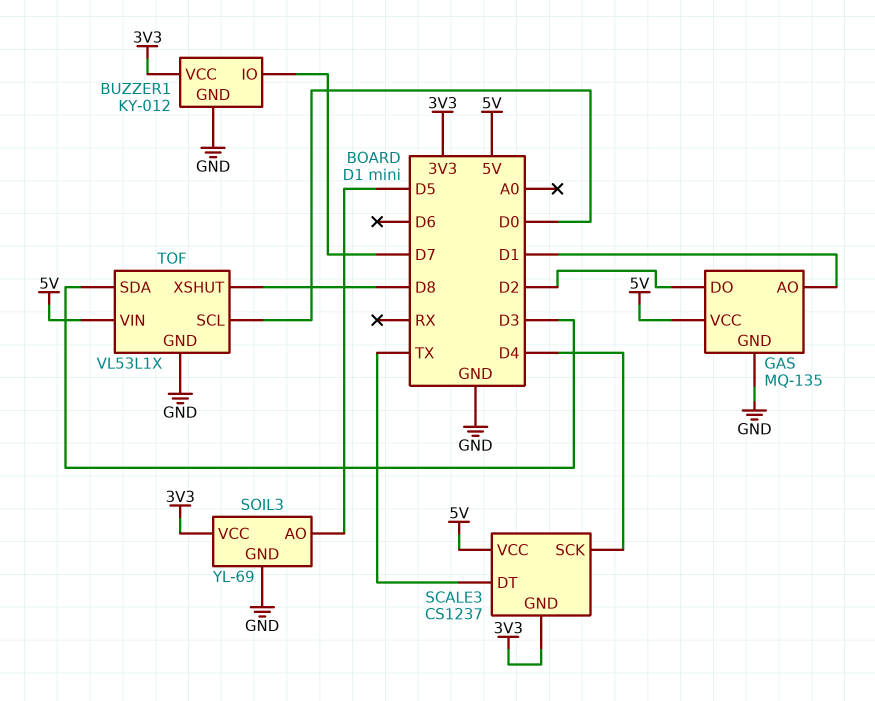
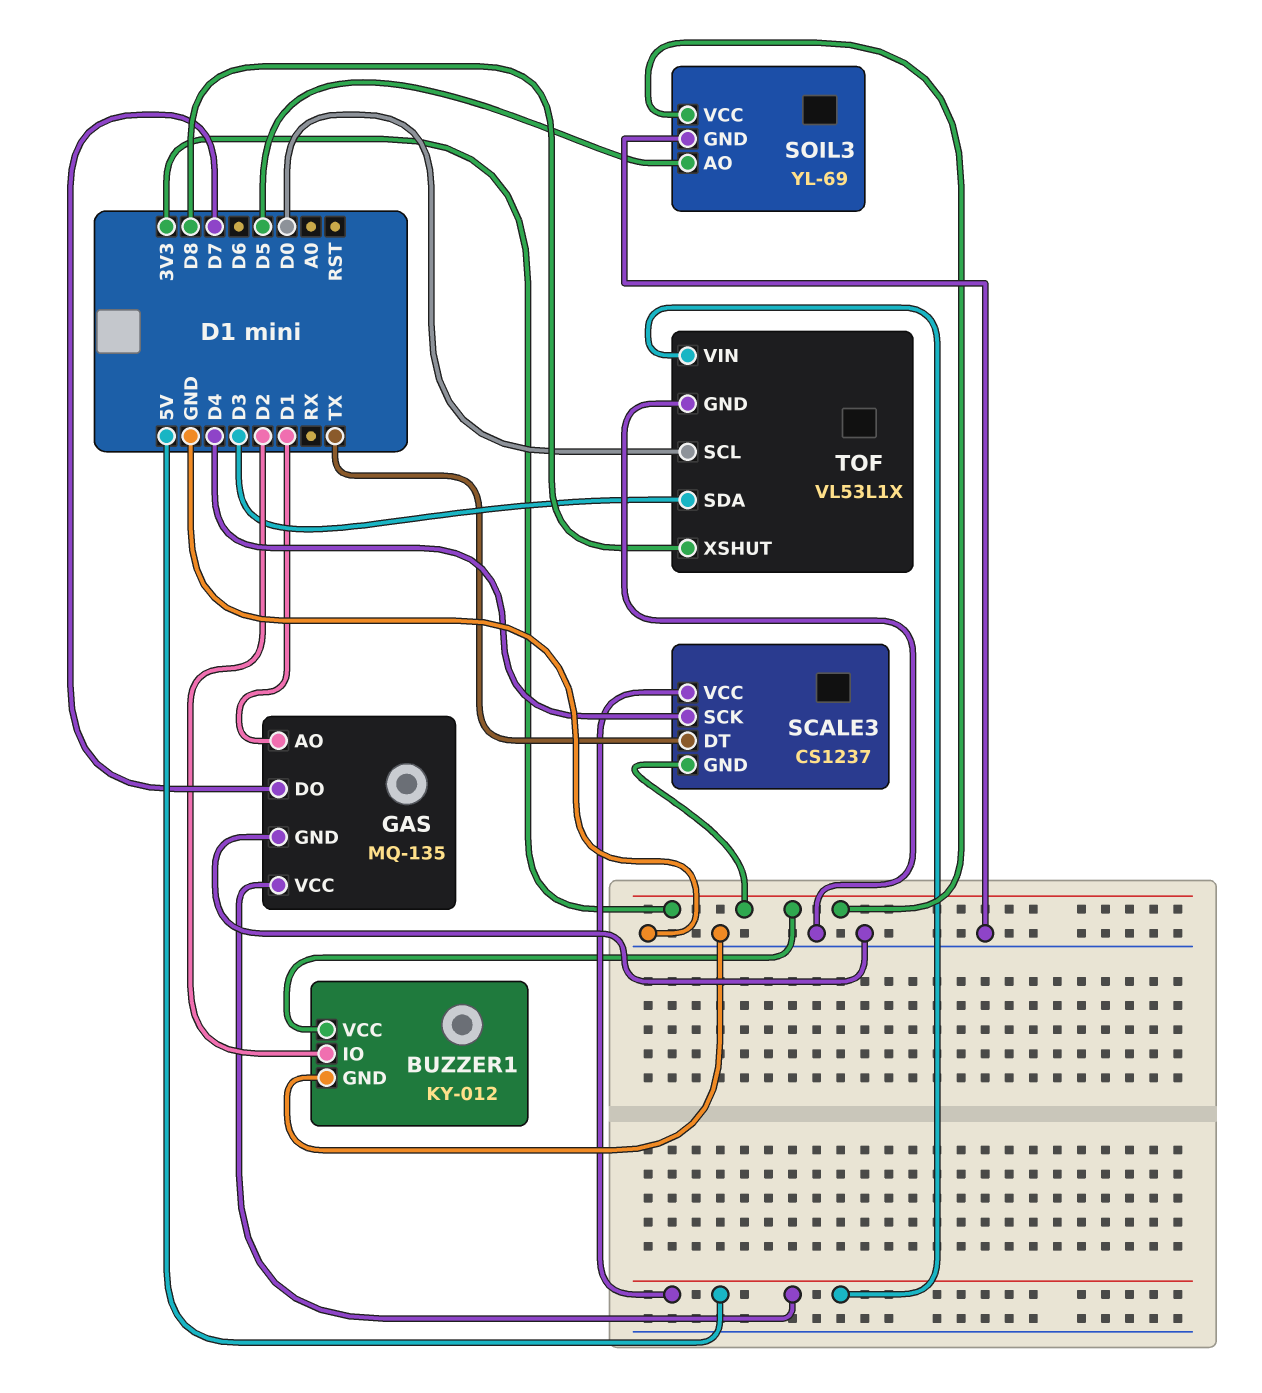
BUZZER1 pin IO: D7 -> D2
GAS pin DO: D2 -> D7

